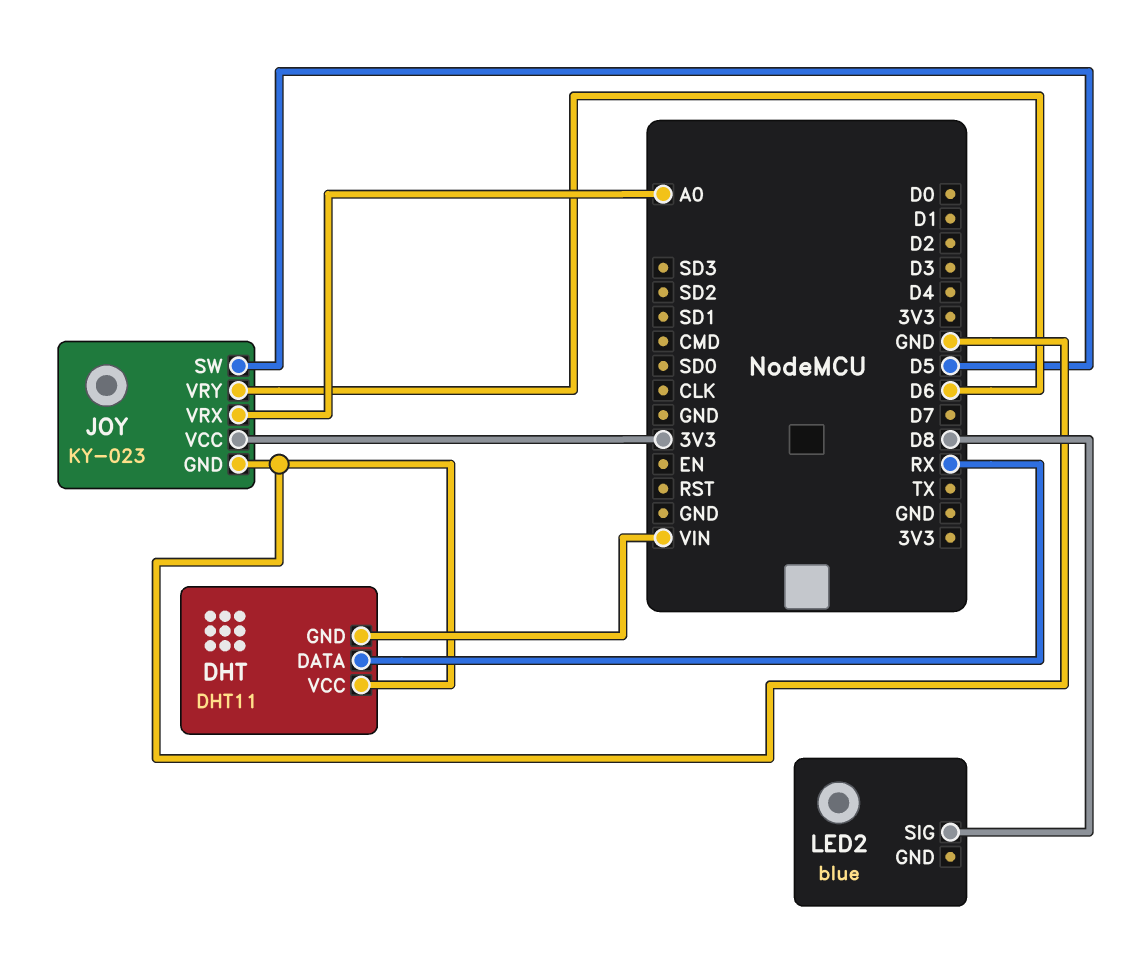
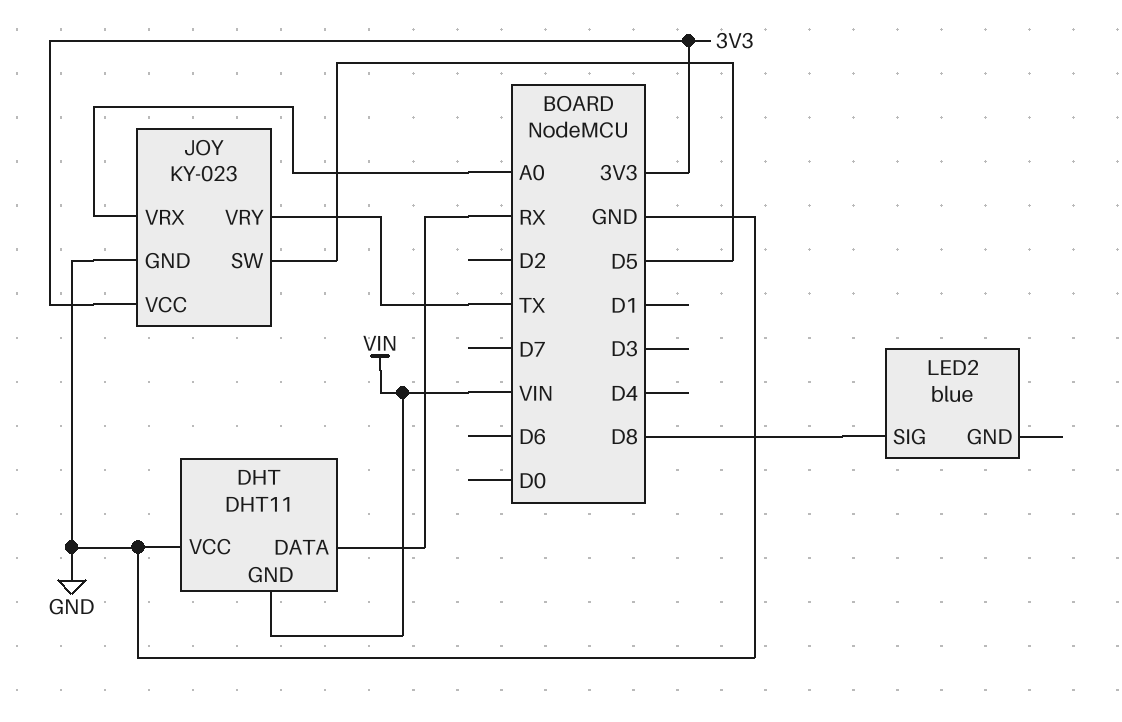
JOY pin VRY: D6 -> TX

